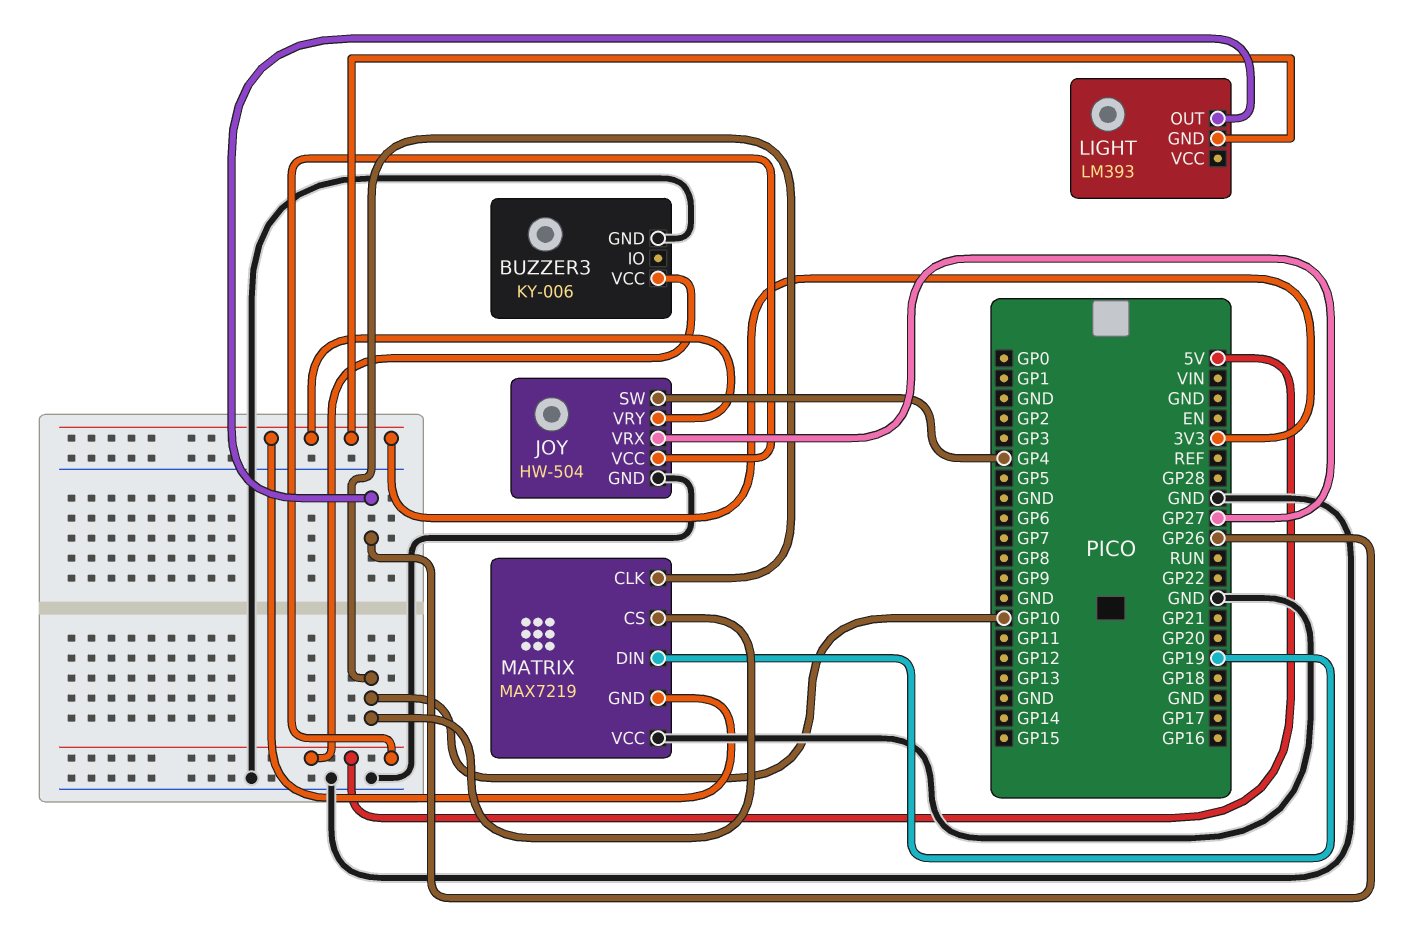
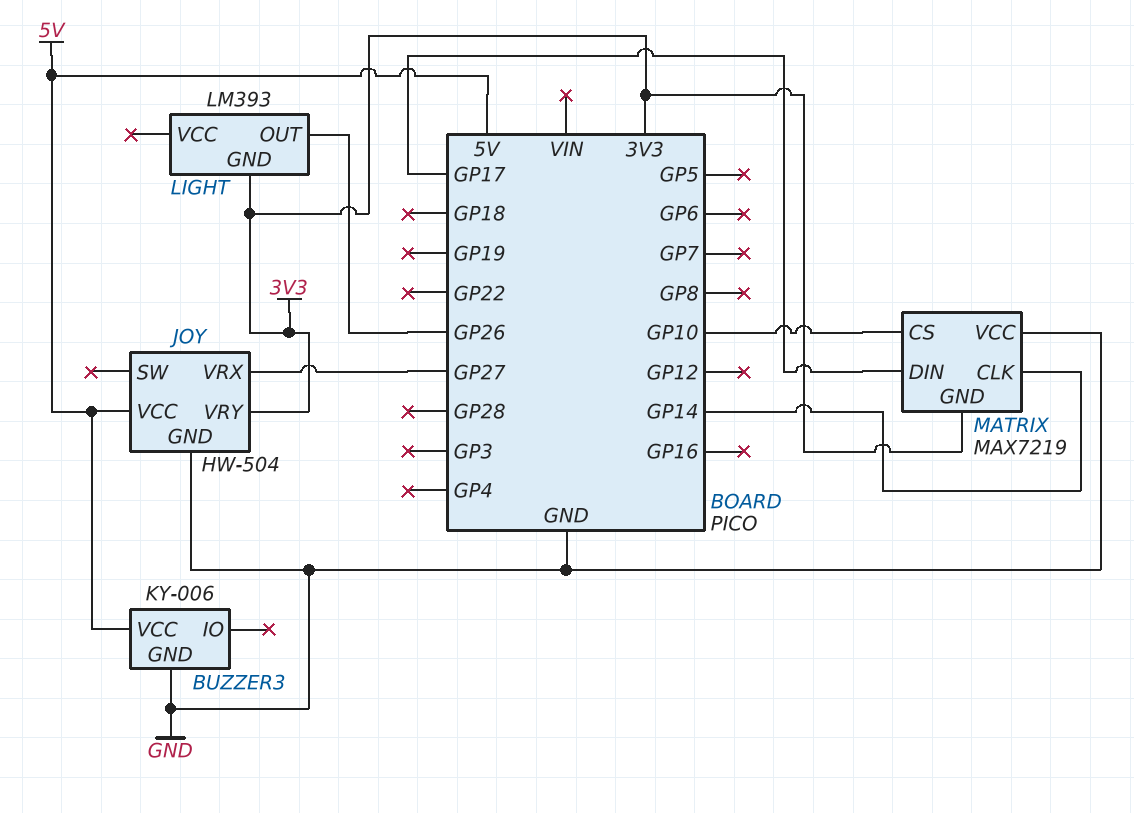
JOY pin SW: GP4 -> none
MATRIX pin CLK: GP10 -> GP14
MATRIX pin DIN: GP19 -> GP17

